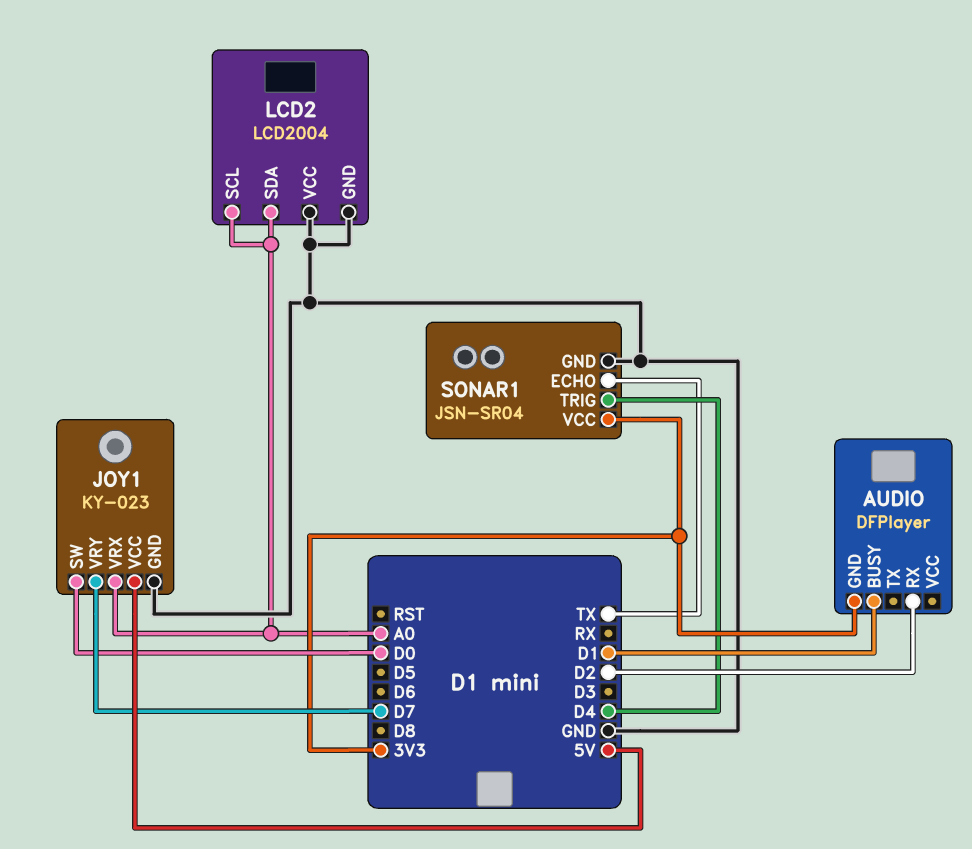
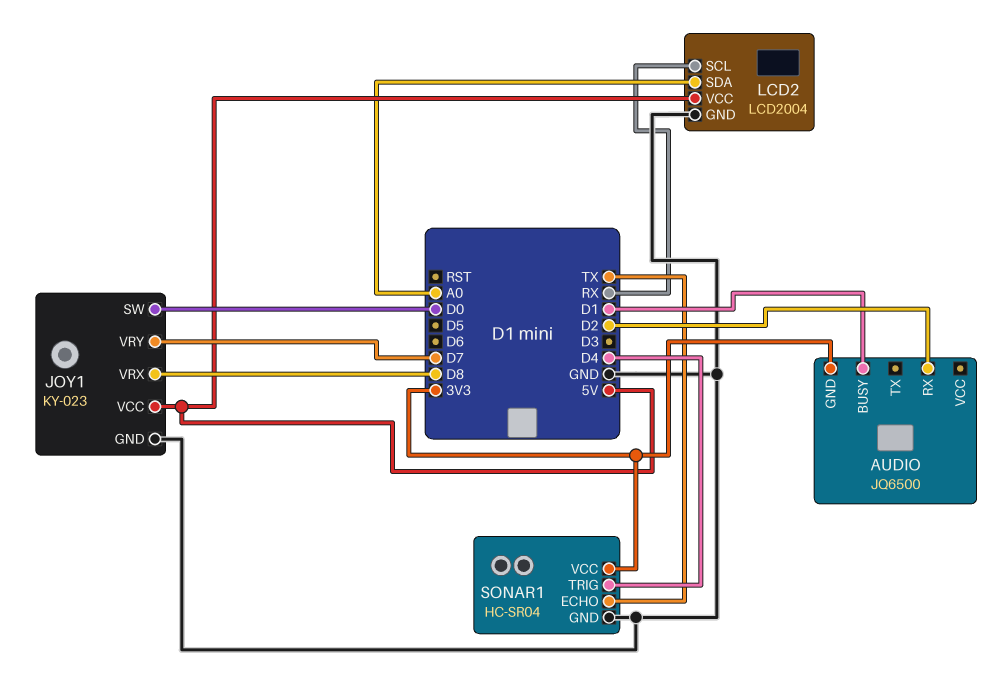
AUDIO: DFPlayer -> JQ6500
JOY1 pin VRX: A0 -> D8
LCD2 pin SCL: A0 -> RX
LCD2 pin VCC: GND -> 5V
SONAR1: JSN-SR04 -> HC-SR04

